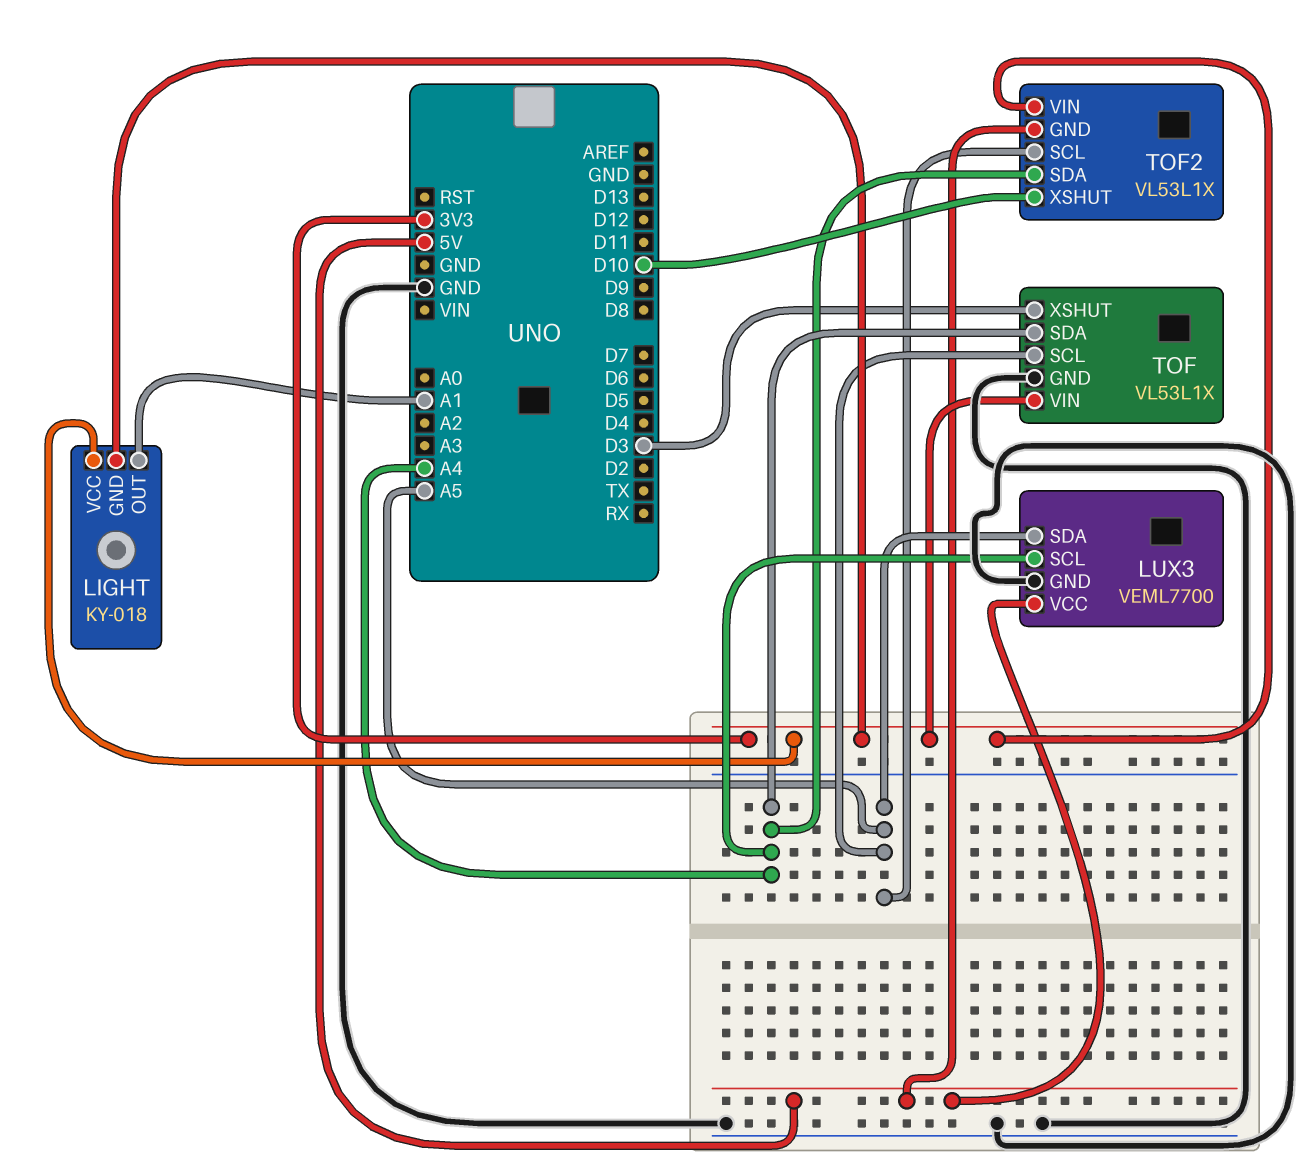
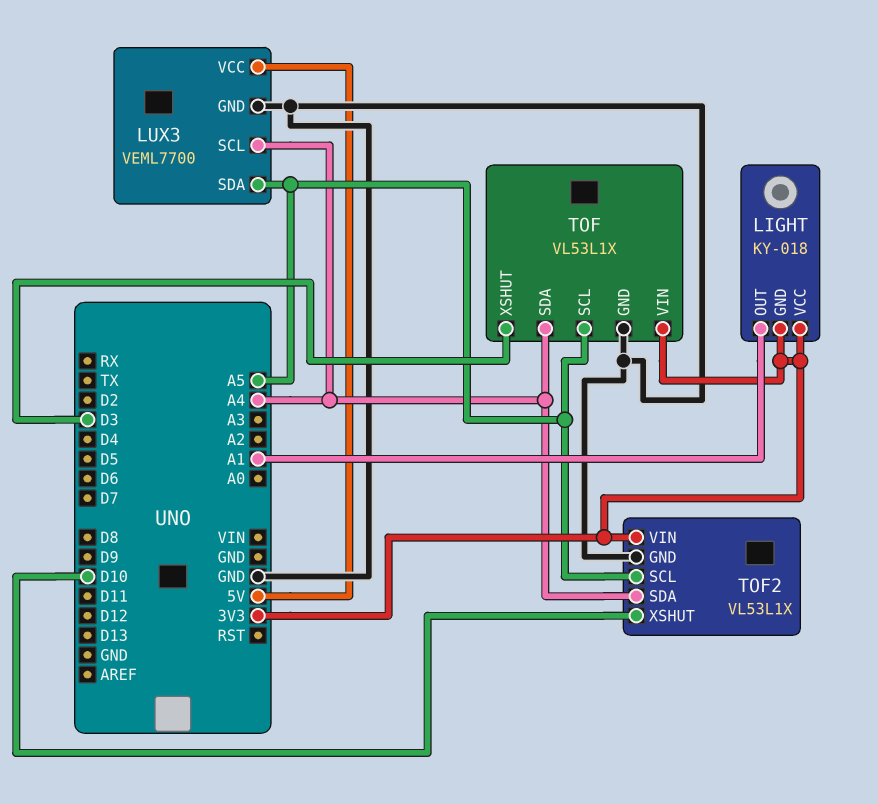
TOF2 pin GND: 5V -> GND

